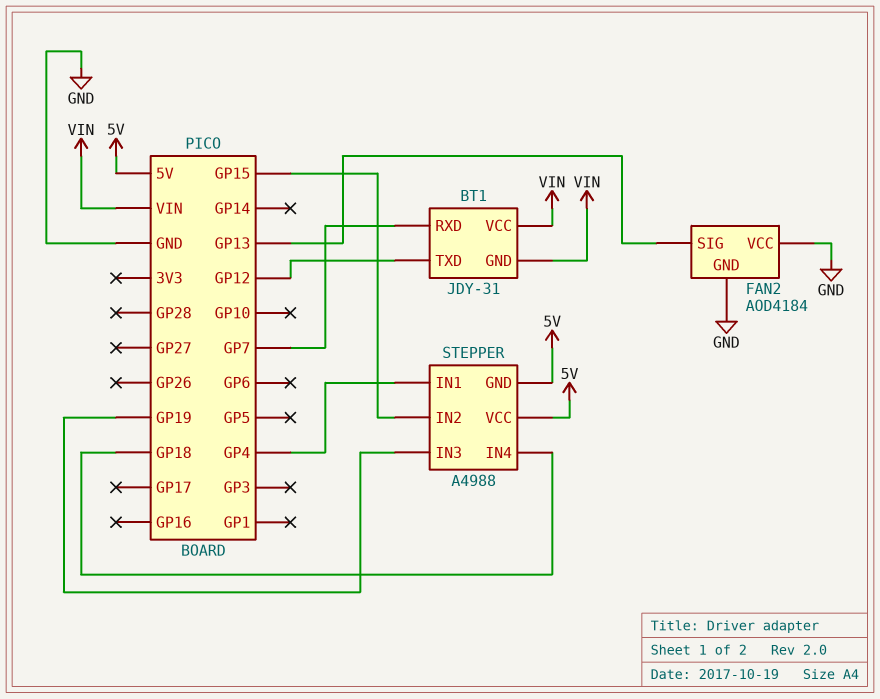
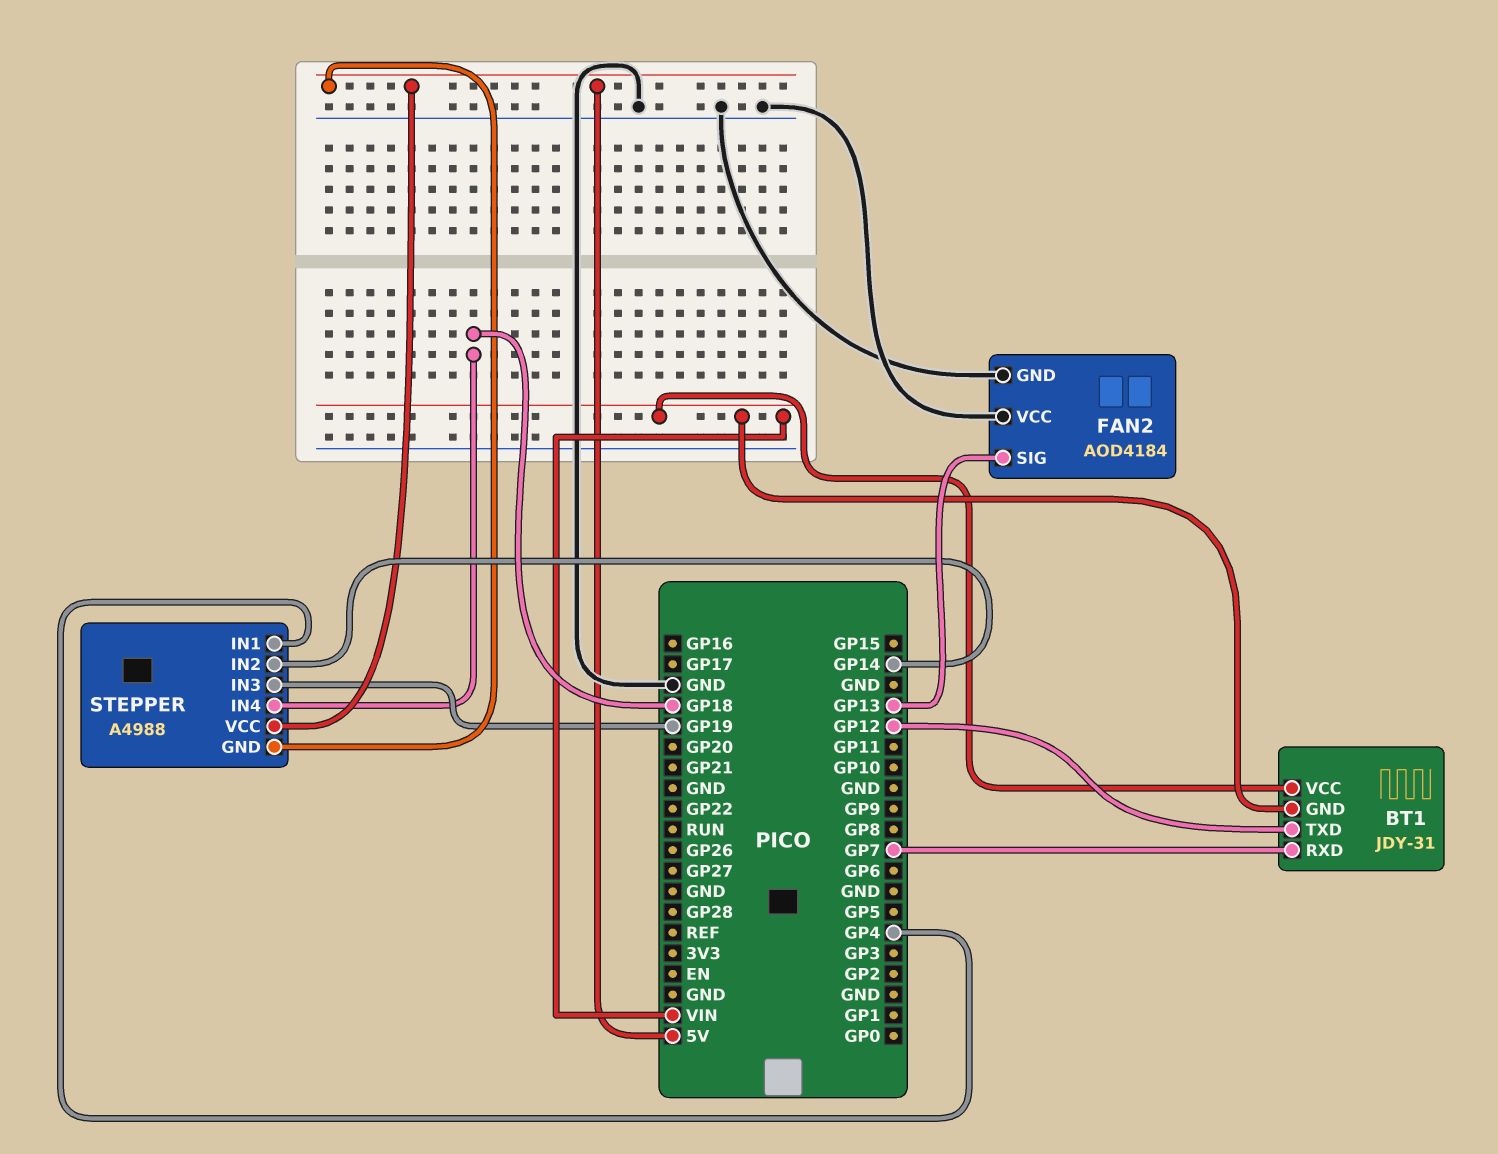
STEPPER pin IN2: GP15 -> GP14

